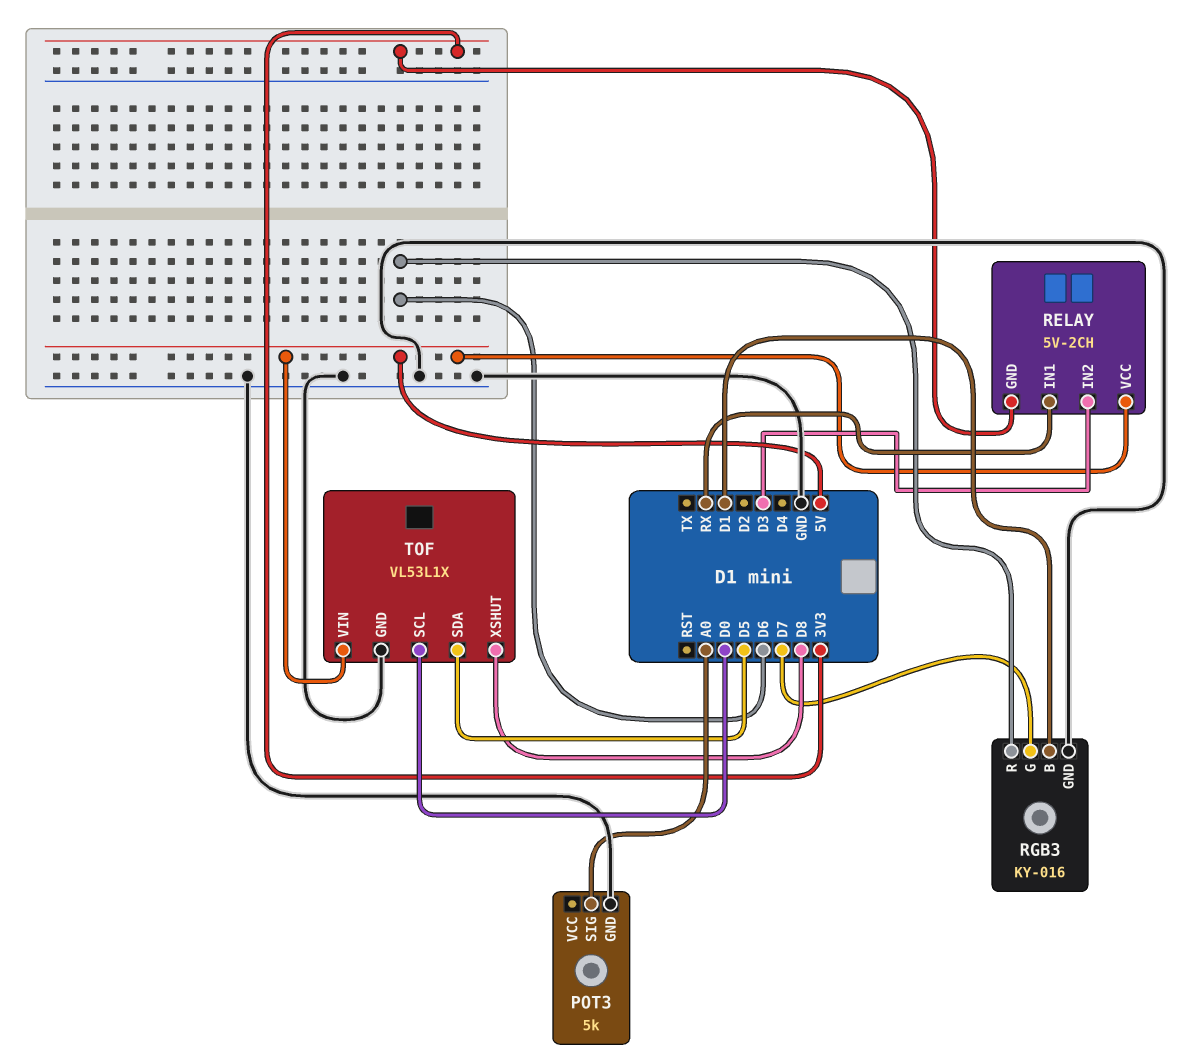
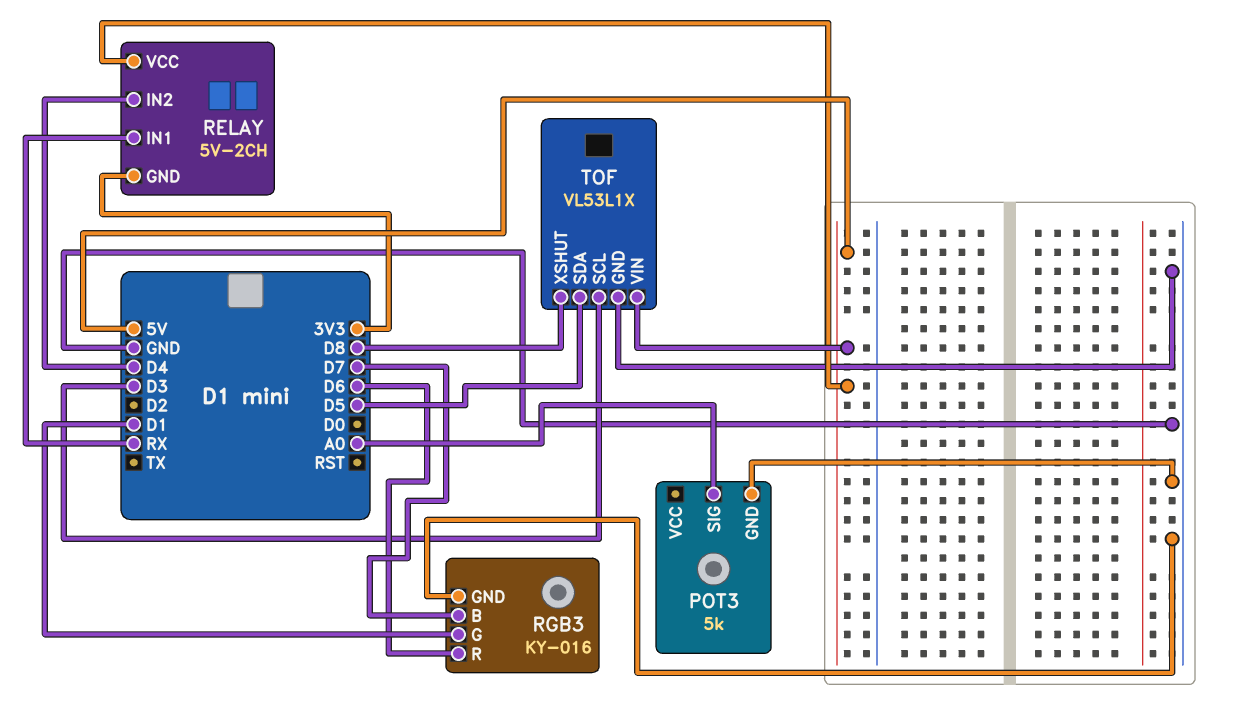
RELAY pin IN2: D3 -> D4
RGB3 pin B: D1 -> D7
RGB3 pin G: D7 -> D1
TOF pin SCL: D0 -> D3

